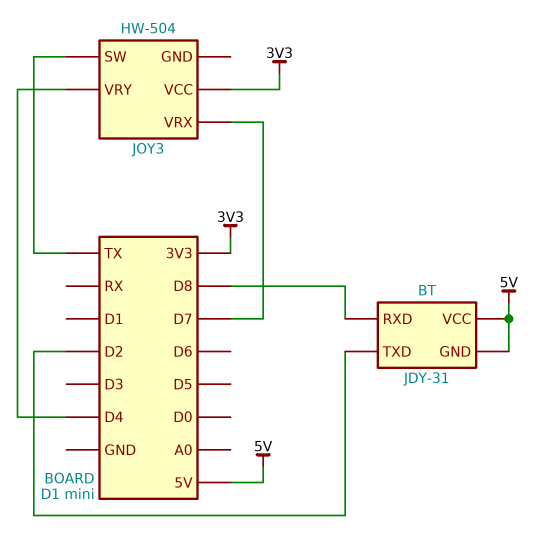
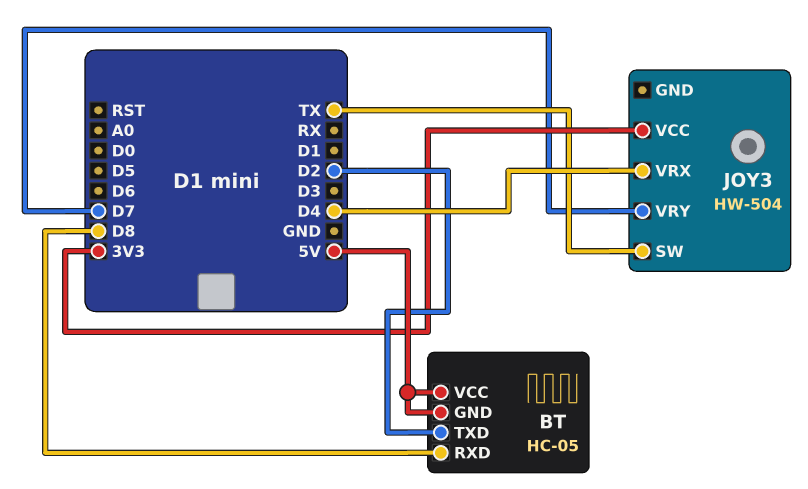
BT: JDY-31 -> HC-05
JOY3 pin VRX: D7 -> D4
JOY3 pin VRY: D4 -> D7

